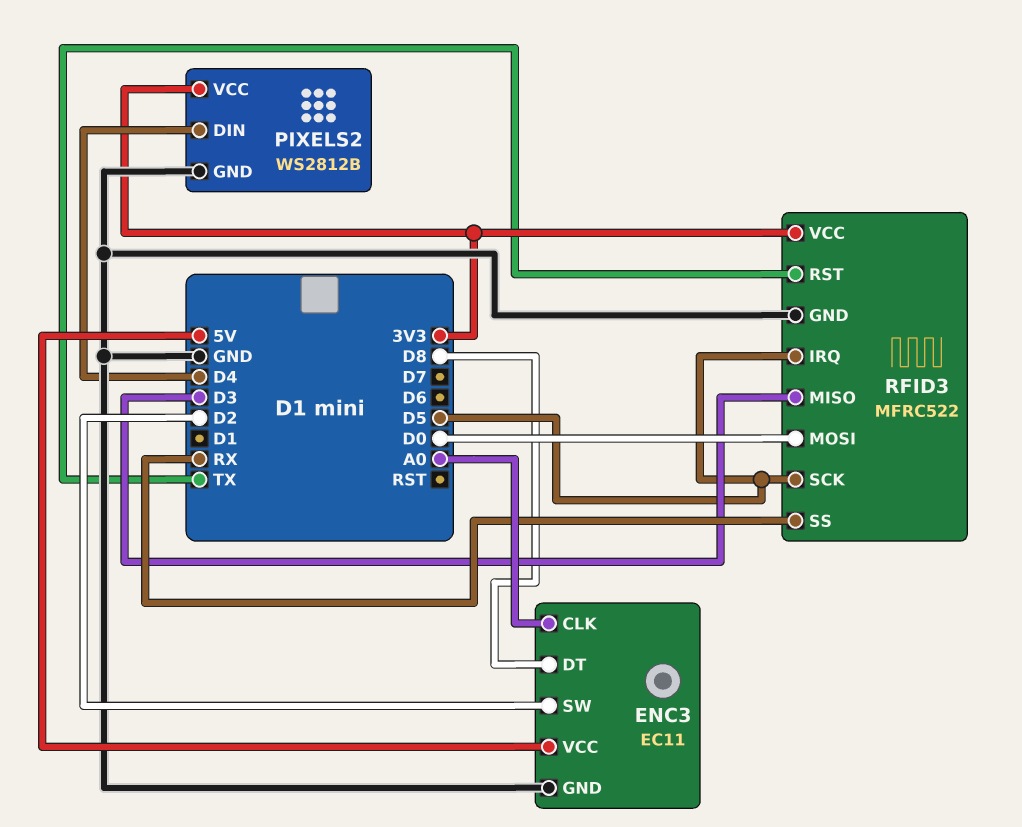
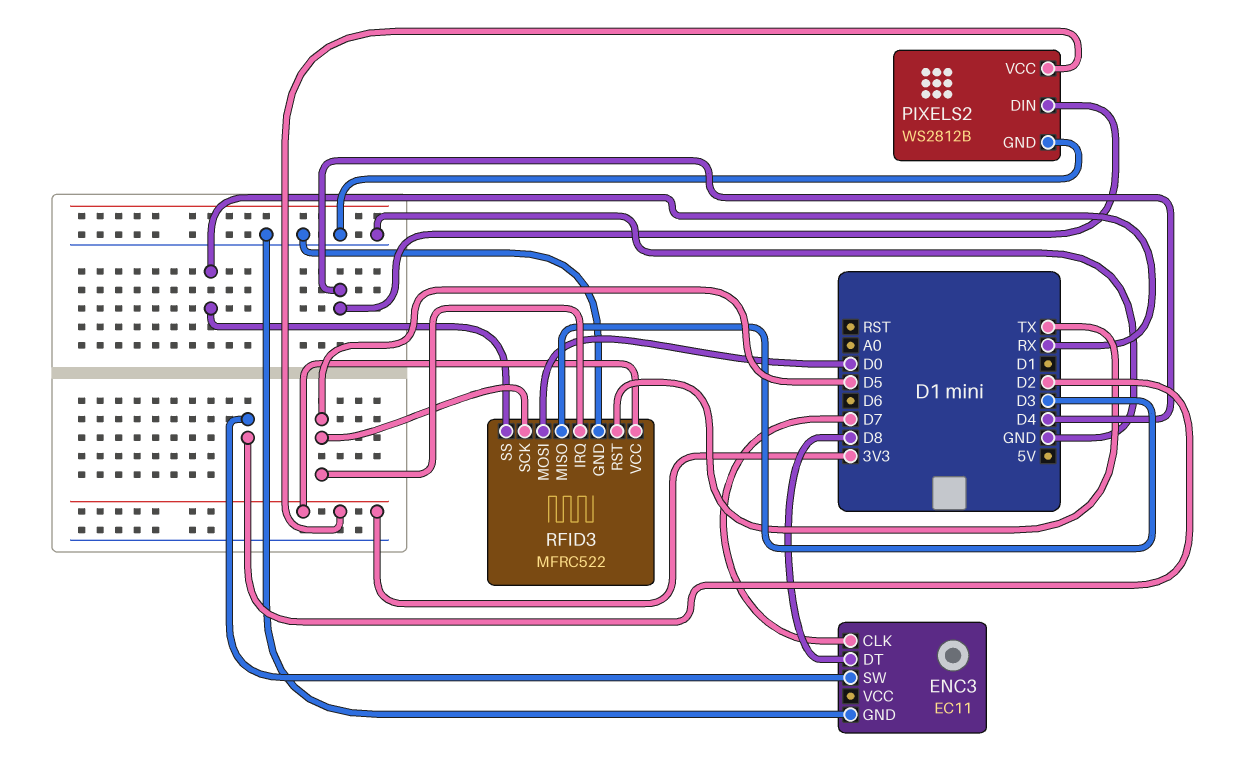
ENC3 pin CLK: A0 -> D7
ENC3 pin VCC: 5V -> none

